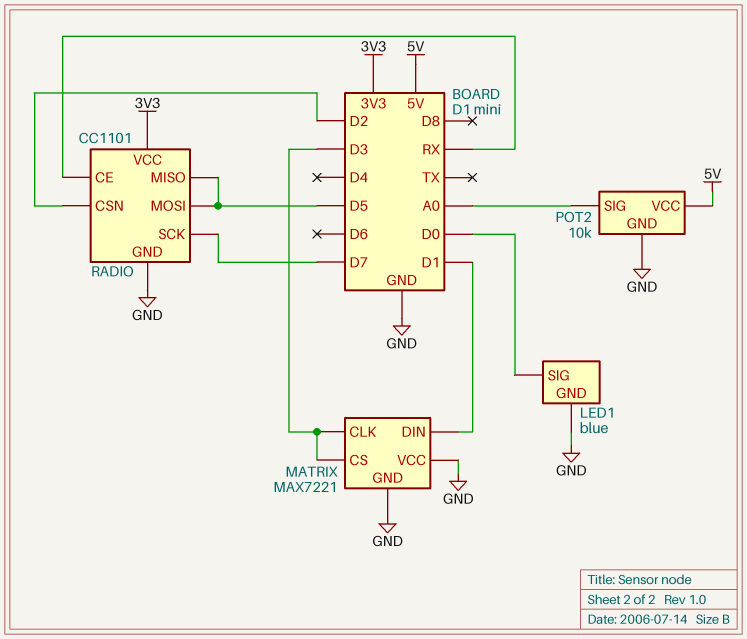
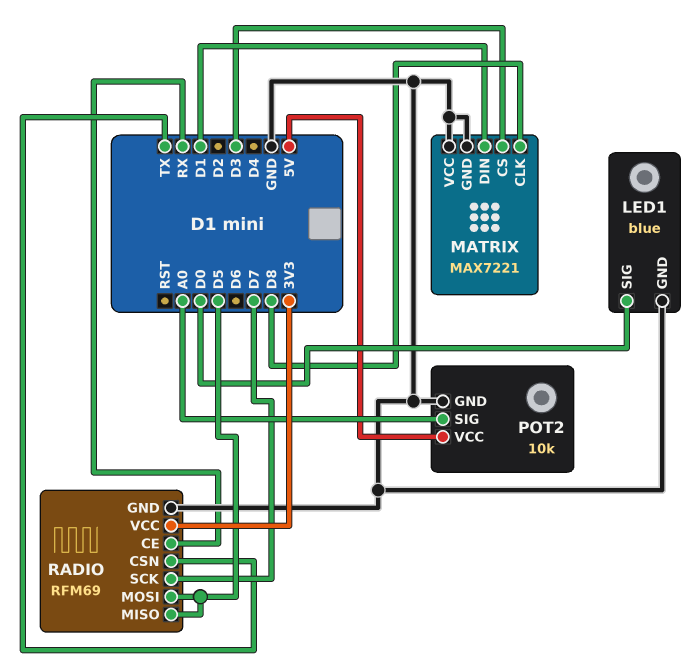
MATRIX pin CLK: D3 -> D8
RADIO: CC1101 -> RFM69
RADIO pin CSN: D2 -> TX

